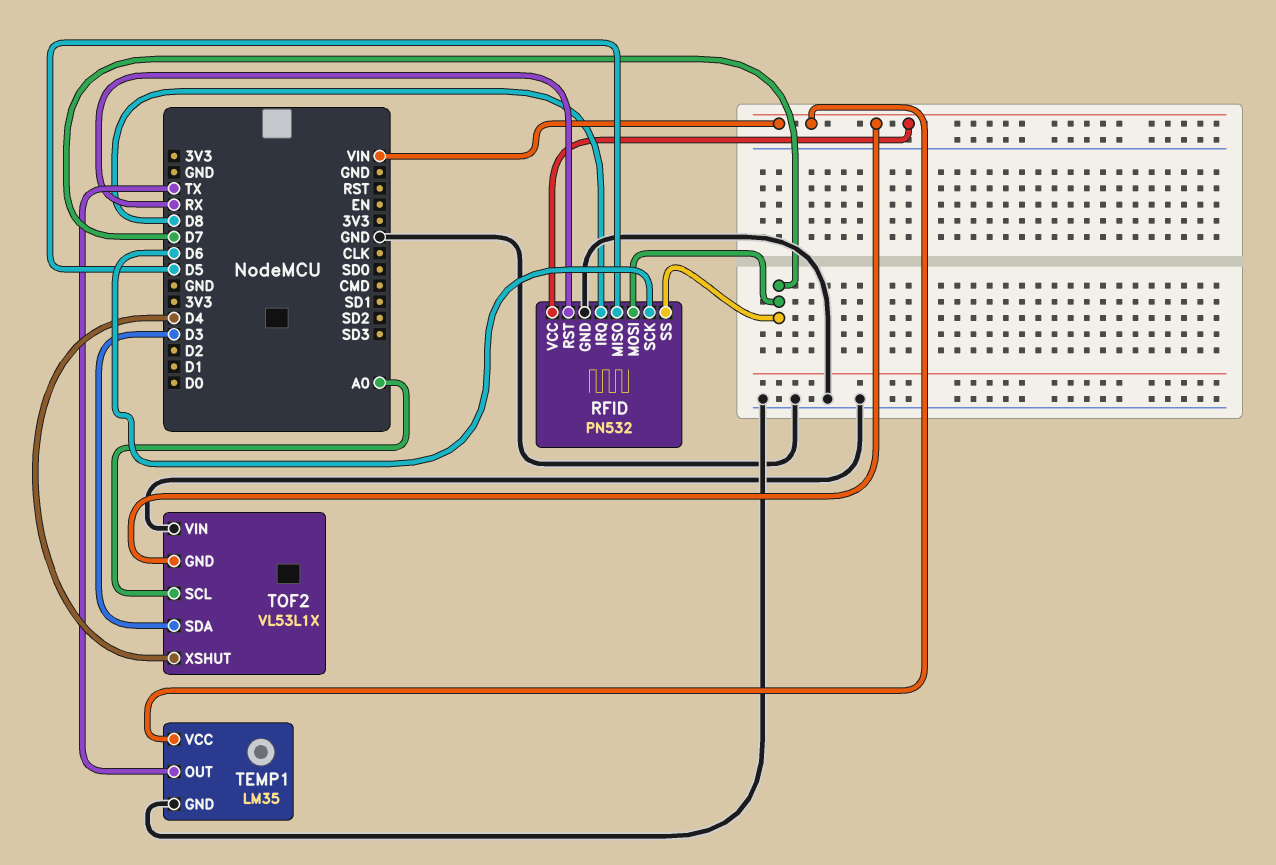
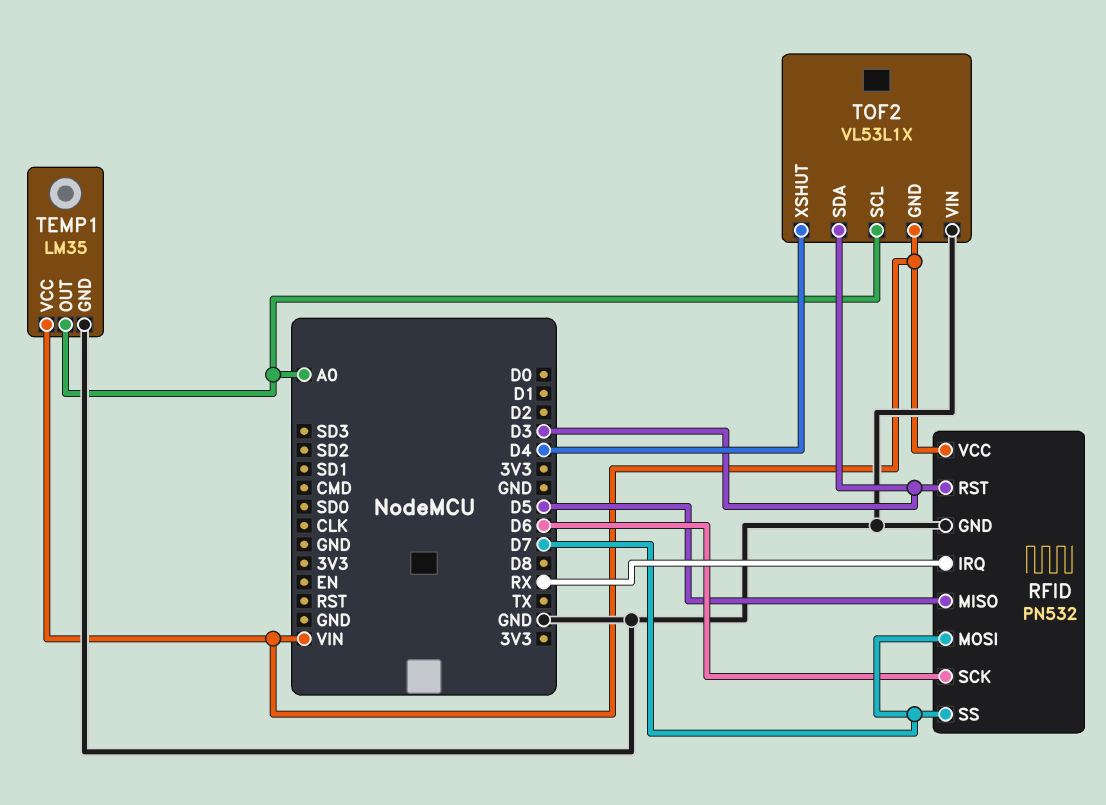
RFID pin IRQ: D8 -> RX
RFID pin RST: RX -> D3
TEMP1 pin OUT: TX -> A0

